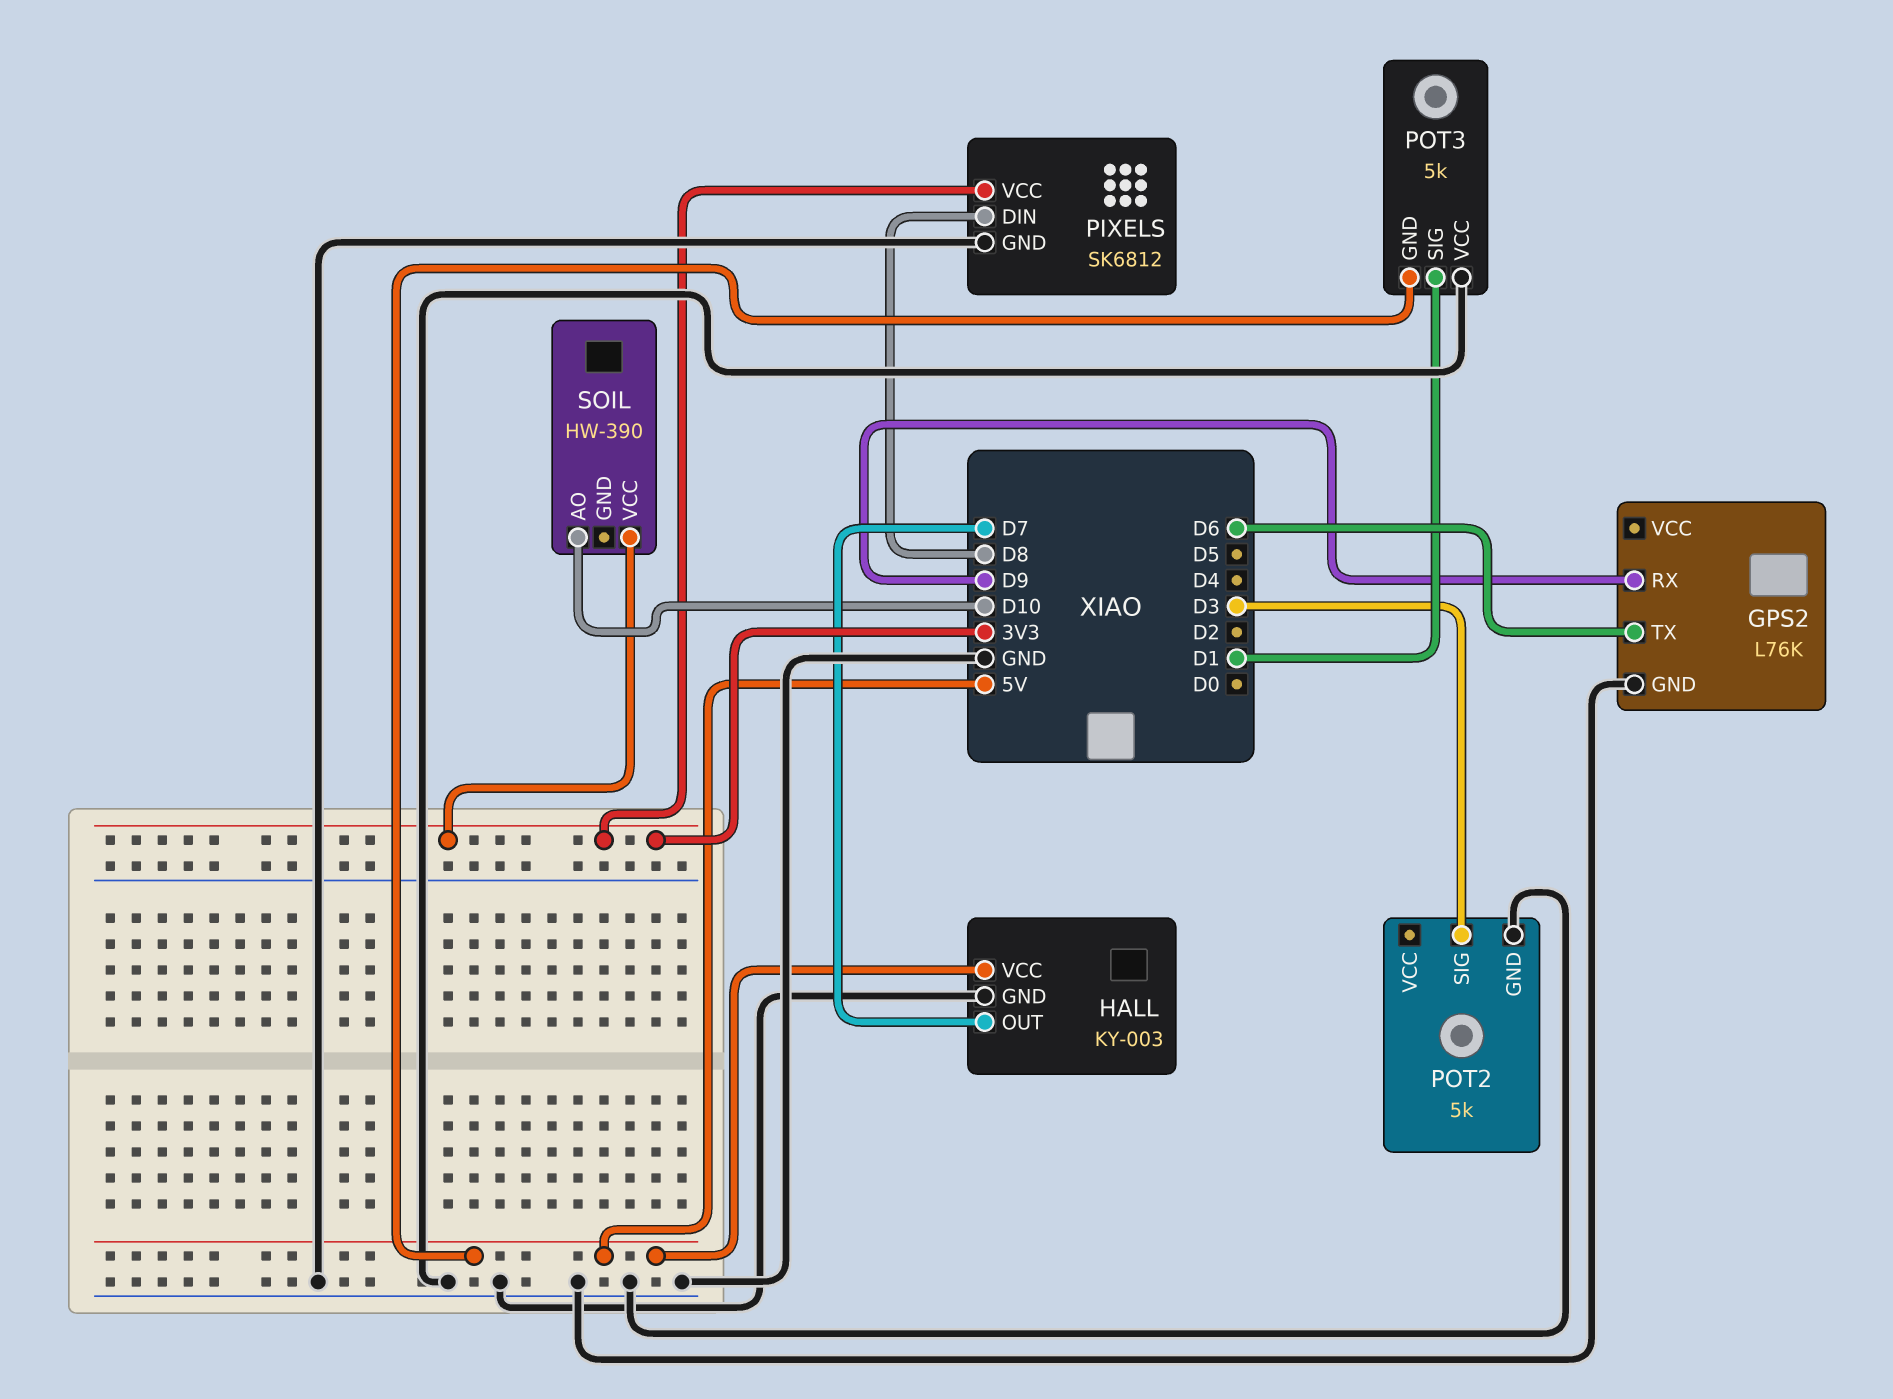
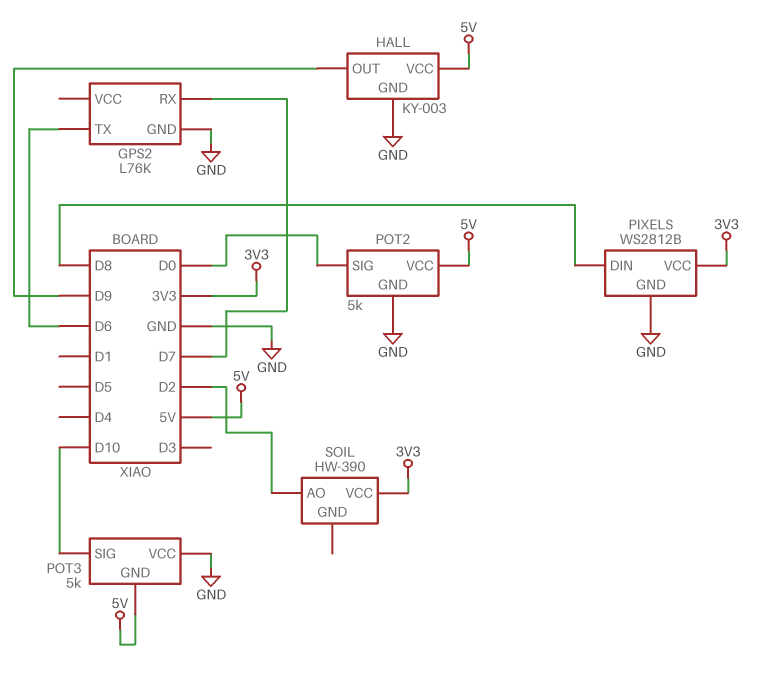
GPS2 pin RX: D9 -> D7
HALL pin OUT: D7 -> D9
PIXELS: SK6812 -> WS2812B
POT2 pin SIG: D3 -> D0
POT2 pin VCC: none -> 5V
POT3 pin SIG: D1 -> D10
SOIL pin AO: D10 -> D2

